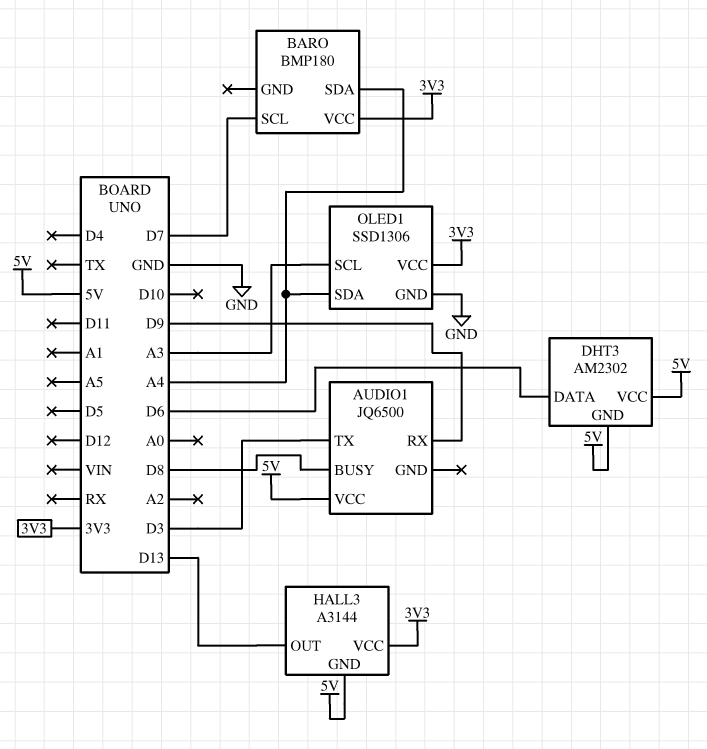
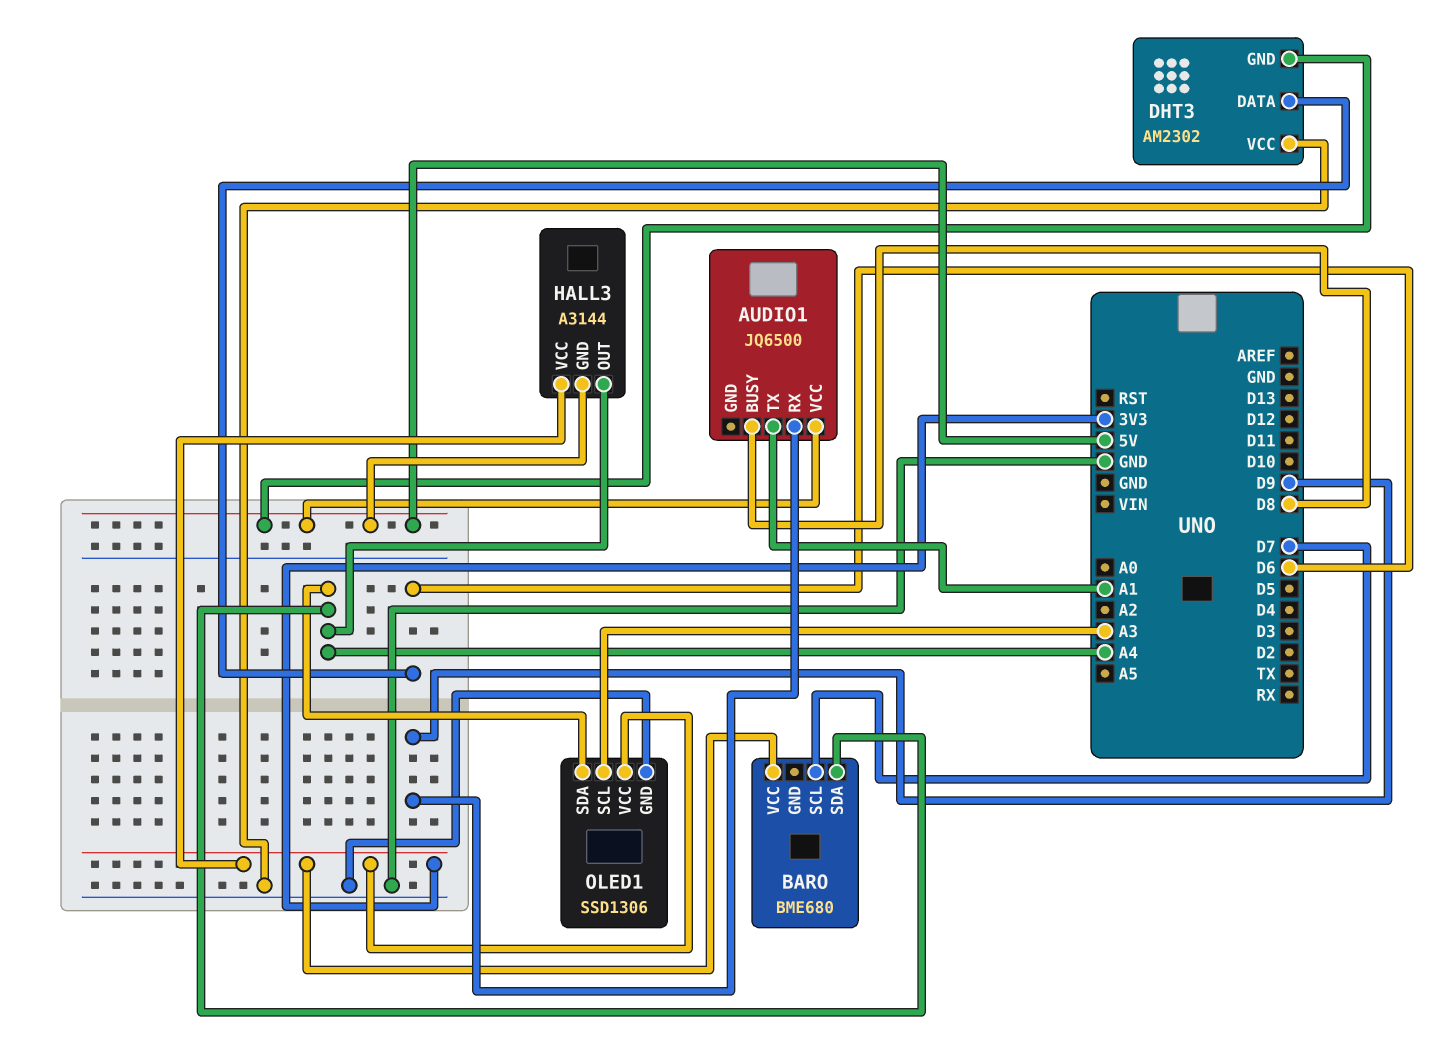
AUDIO1 pin TX: D3 -> A1
BARO: BMP180 -> BME680
DHT3 pin VCC: 5V -> GND
HALL3 pin OUT: D13 -> A4

